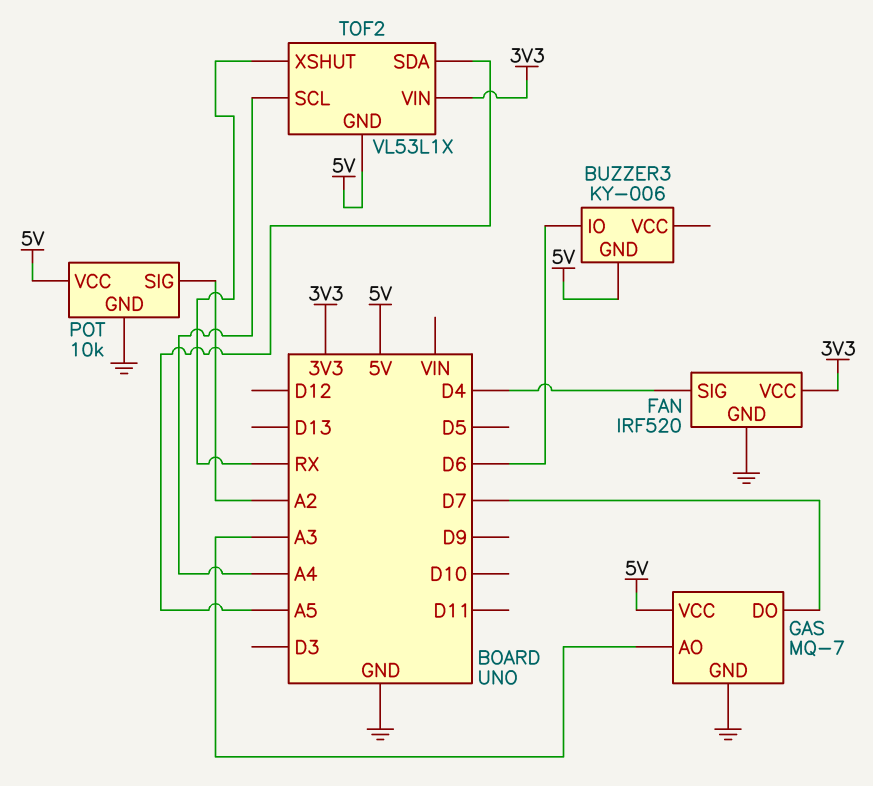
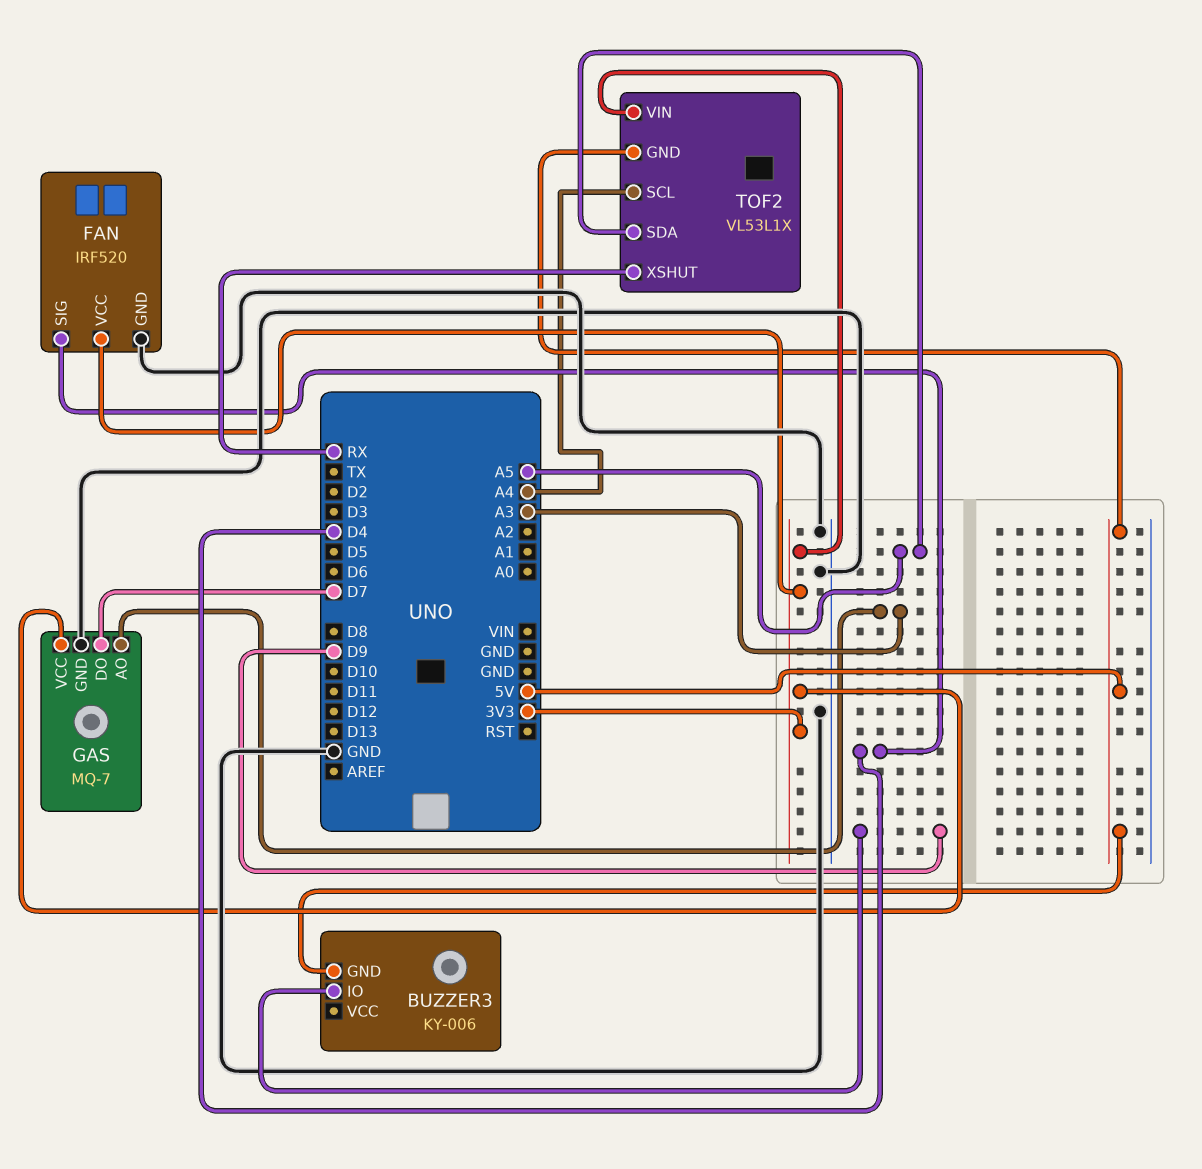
BUZZER3 pin IO: D6 -> D9
GAS pin VCC: 5V -> 3V3
POT: 10k -> none
POT pin GND: GND -> none
POT pin SIG: A2 -> none
POT pin VCC: 5V -> none

